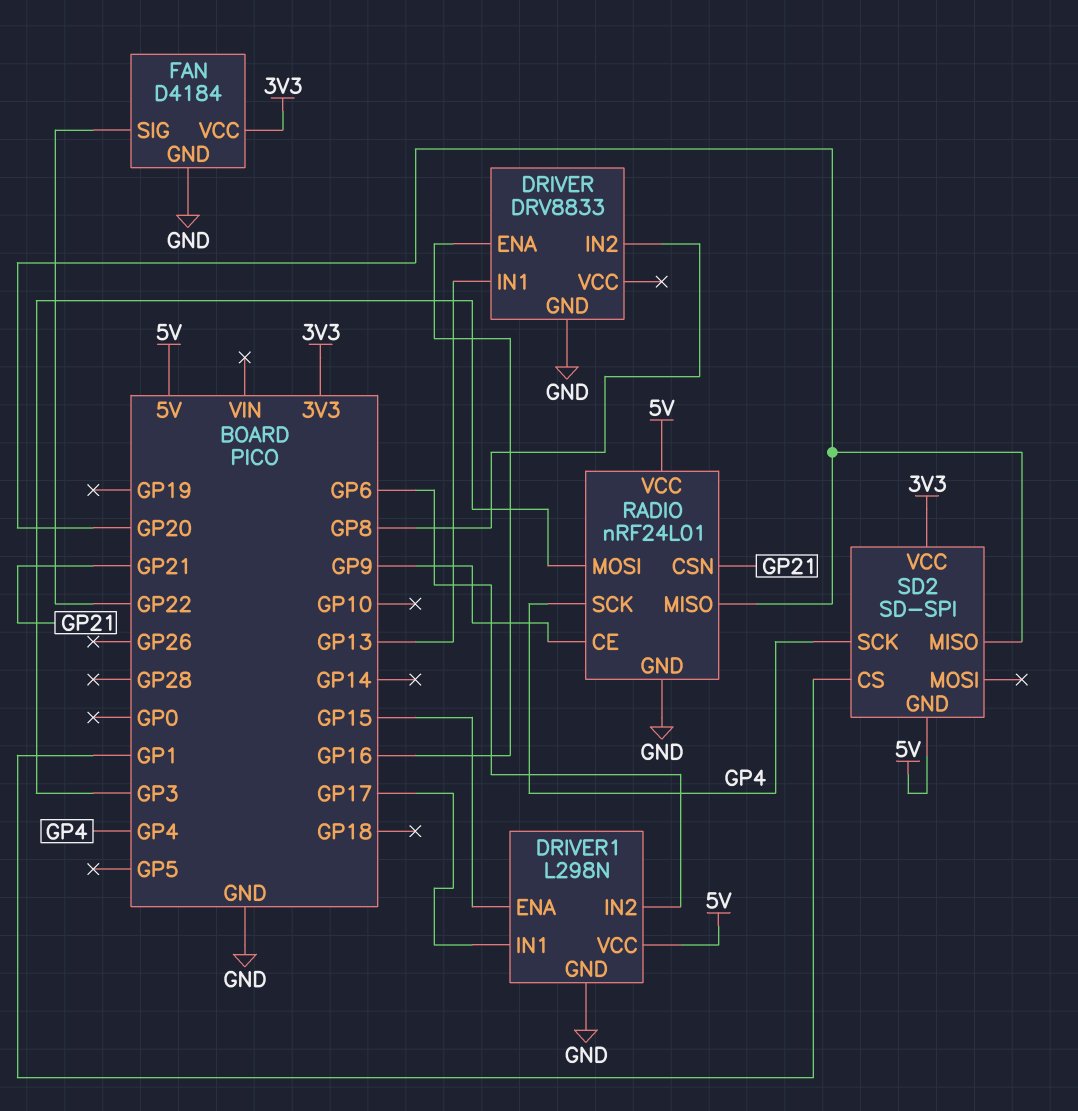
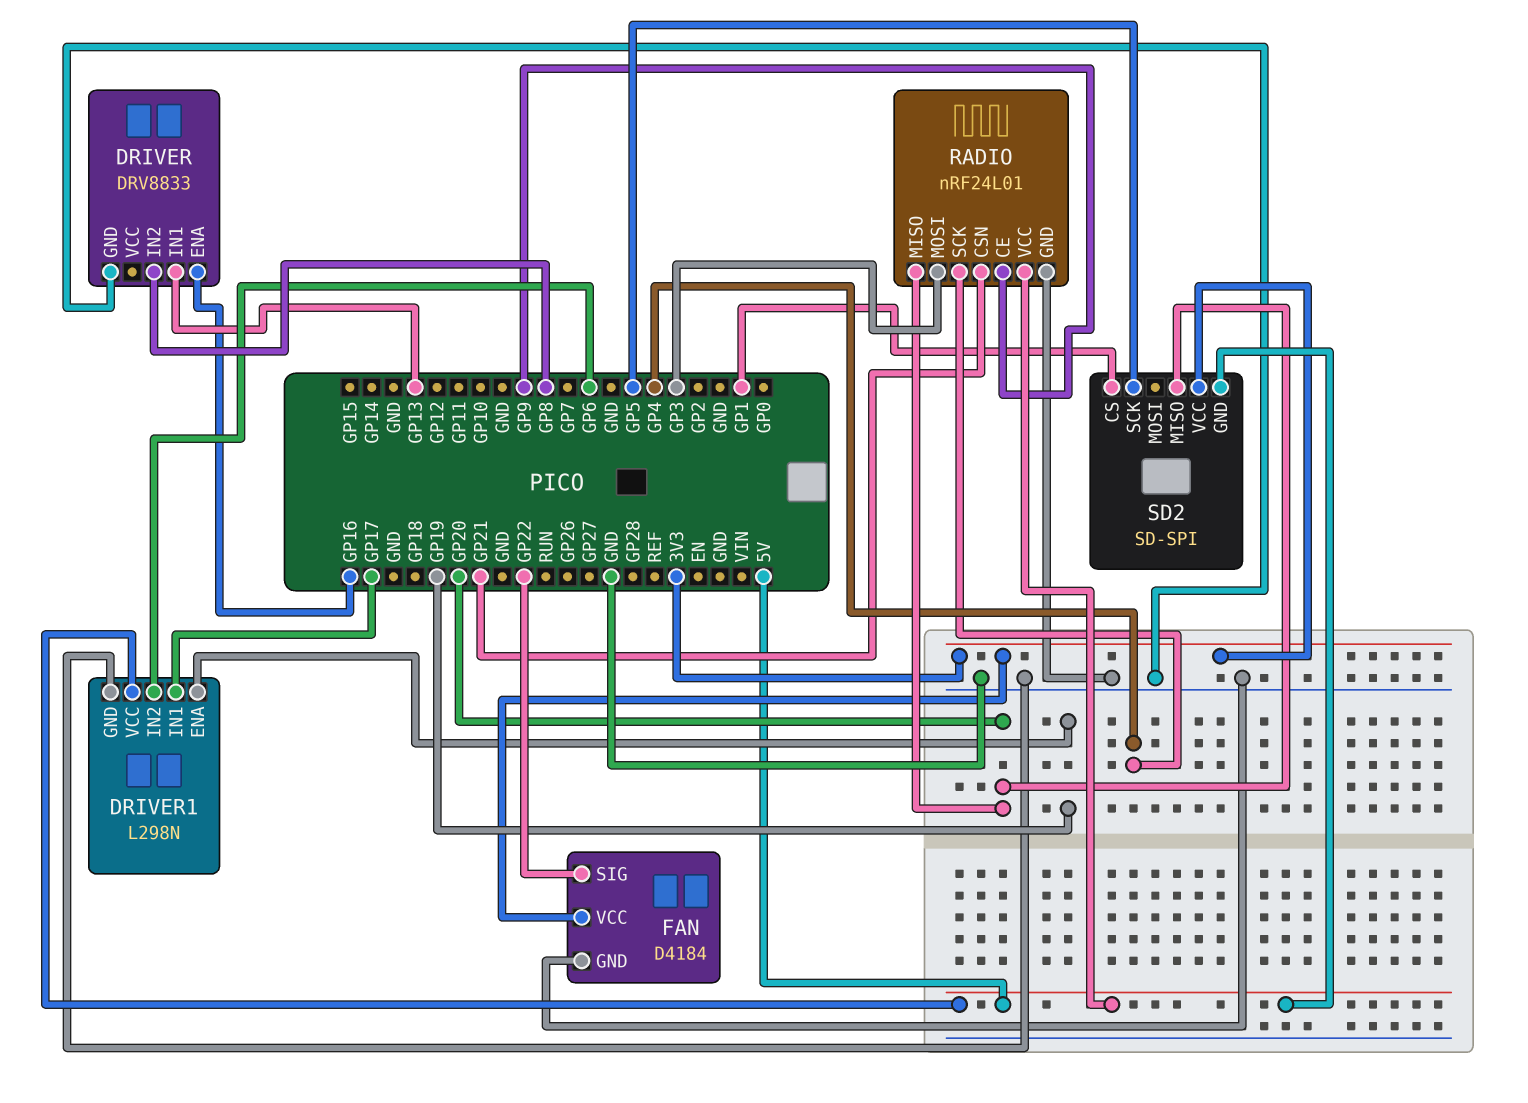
DRIVER1 pin ENA: GP15 -> GP19
SD2 pin SCK: GP4 -> GP5

